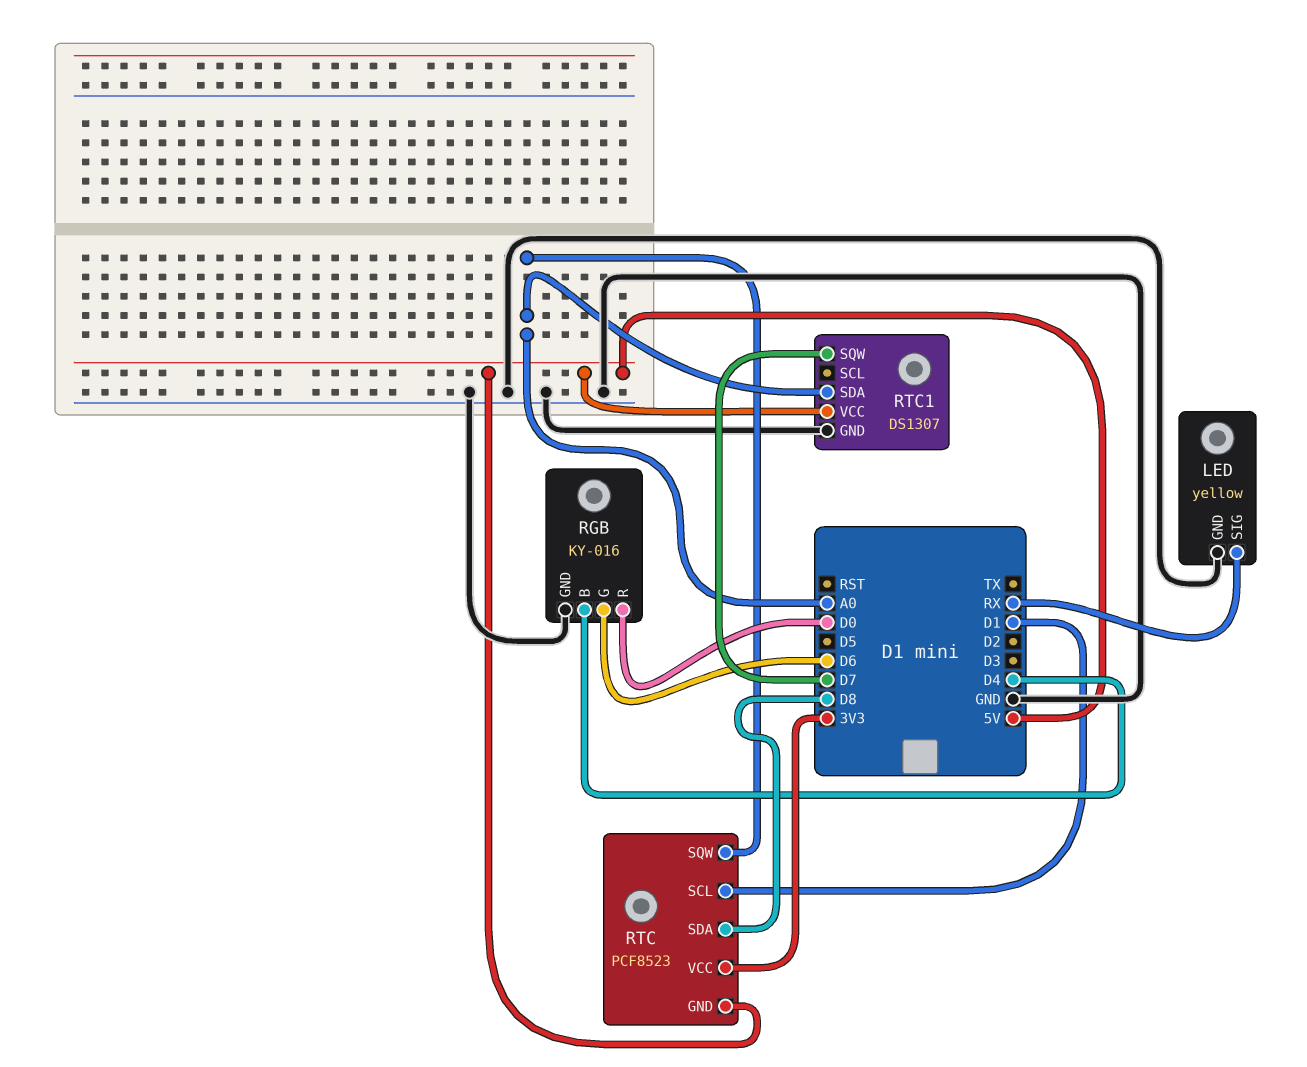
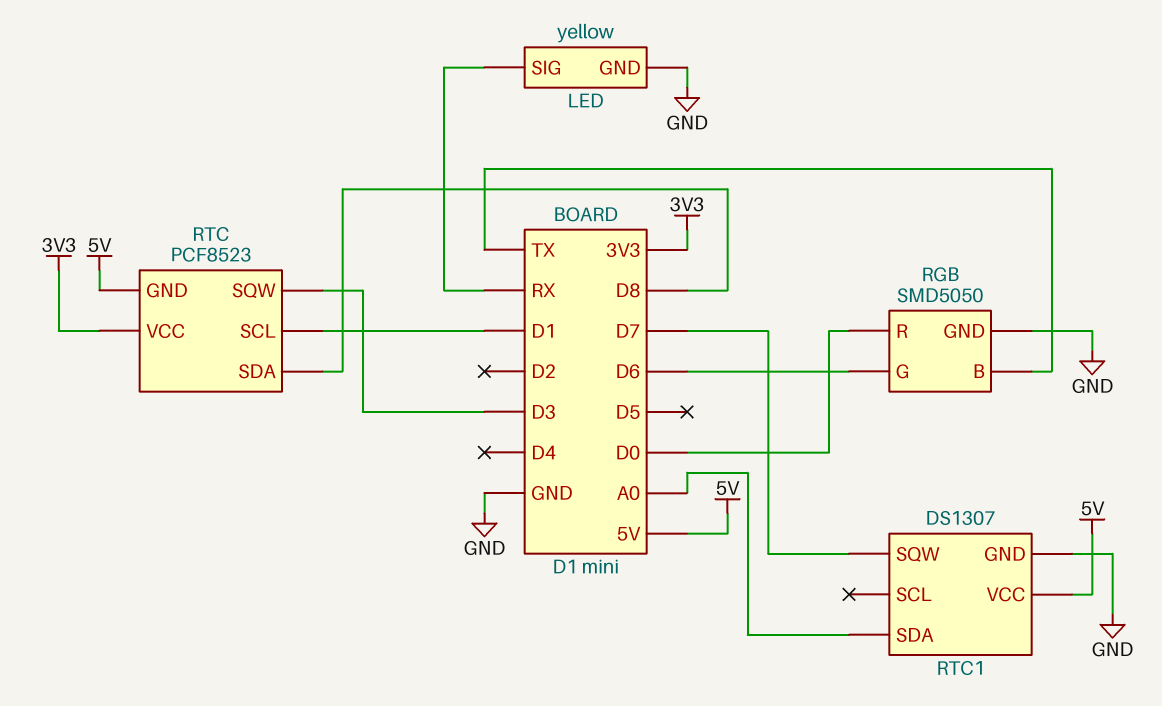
RGB: KY-016 -> SMD5050
RGB pin B: D4 -> TX
RTC pin SQW: A0 -> D3

